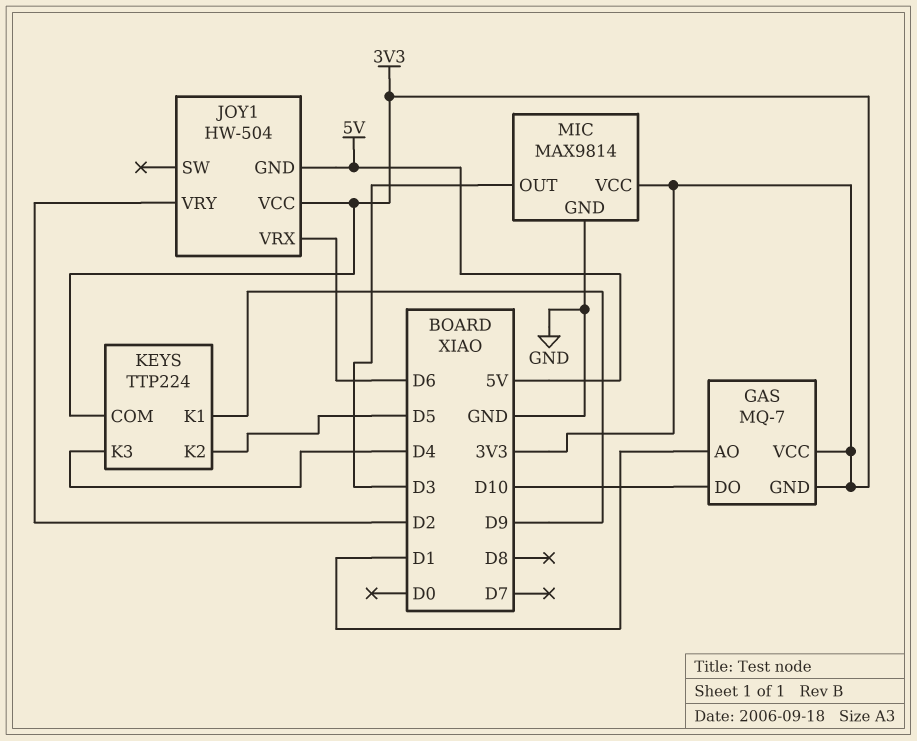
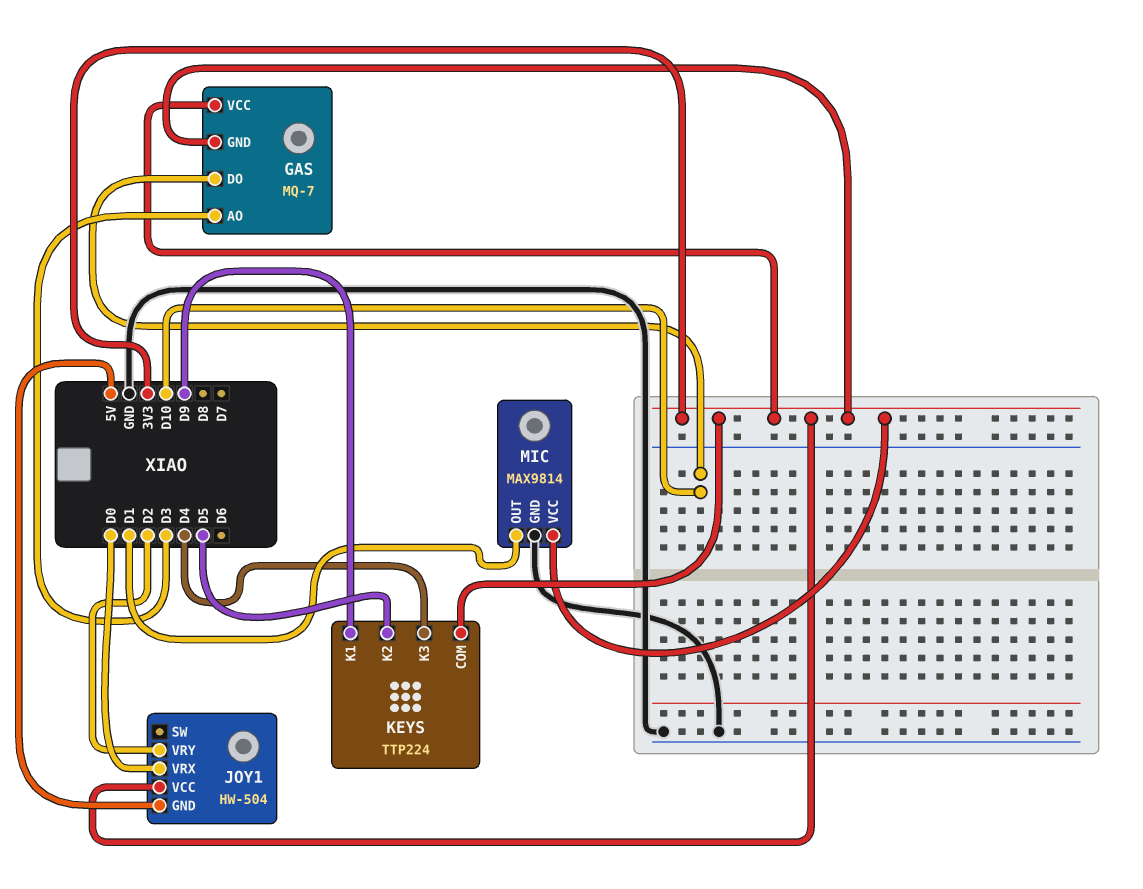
GAS pin AO: D1 -> D3
JOY1 pin VRX: D6 -> D0
MIC pin OUT: D3 -> D1

